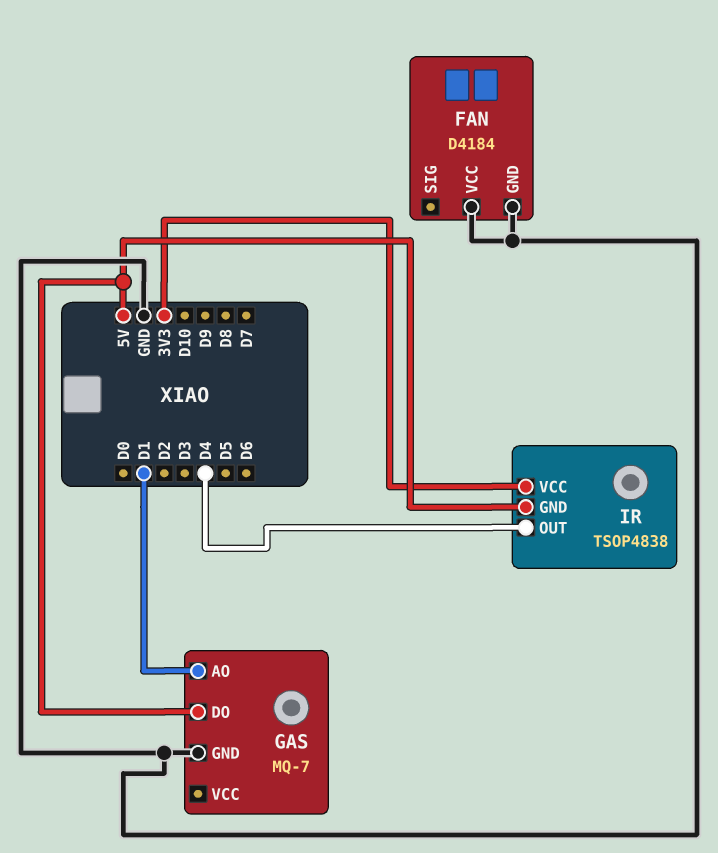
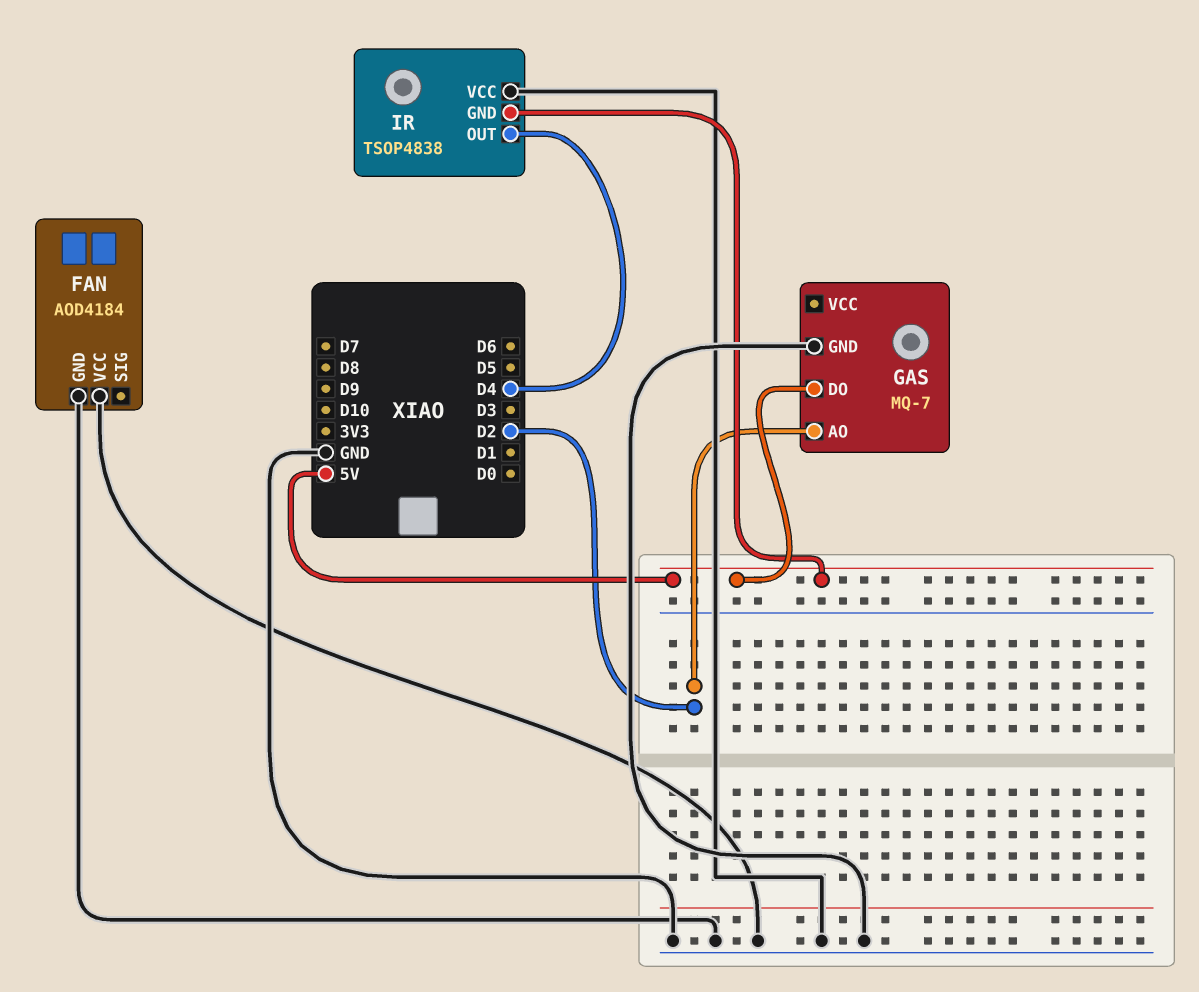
FAN: D4184 -> AOD4184
GAS pin AO: D1 -> D2
IR pin VCC: 3V3 -> GND

